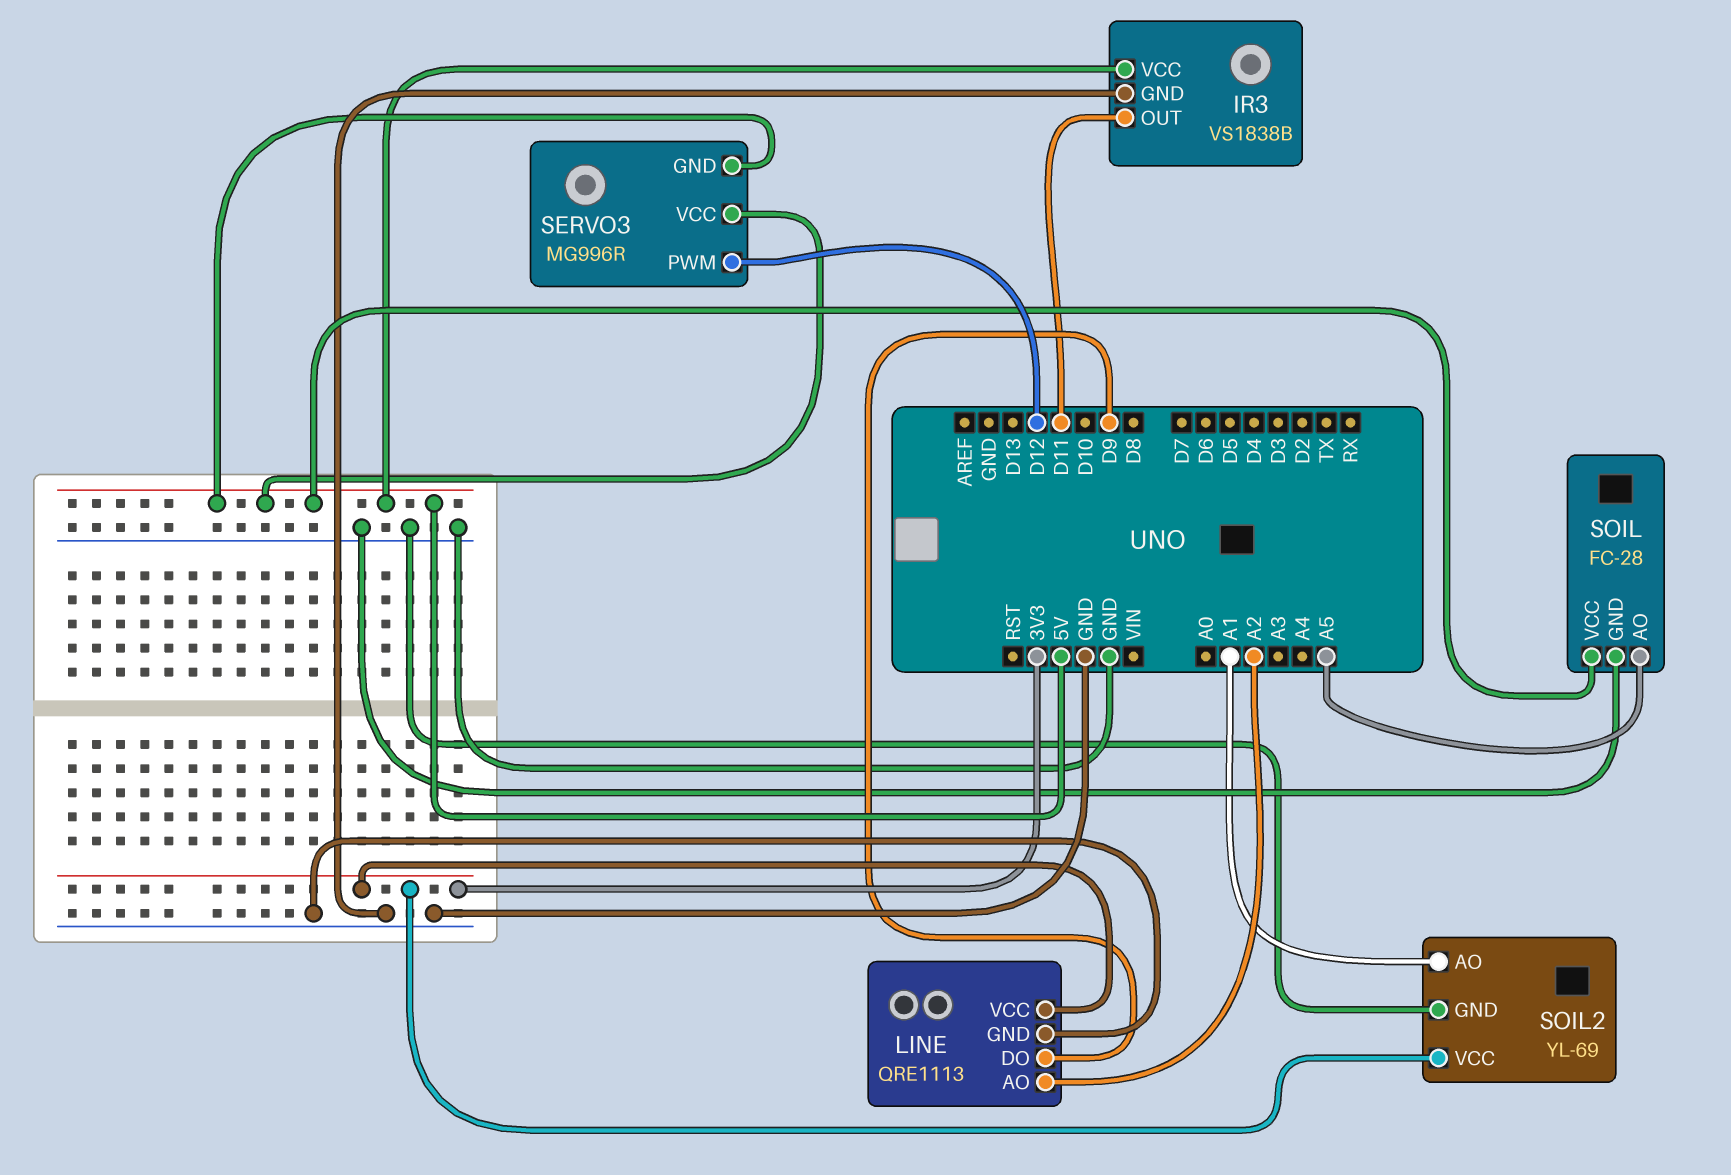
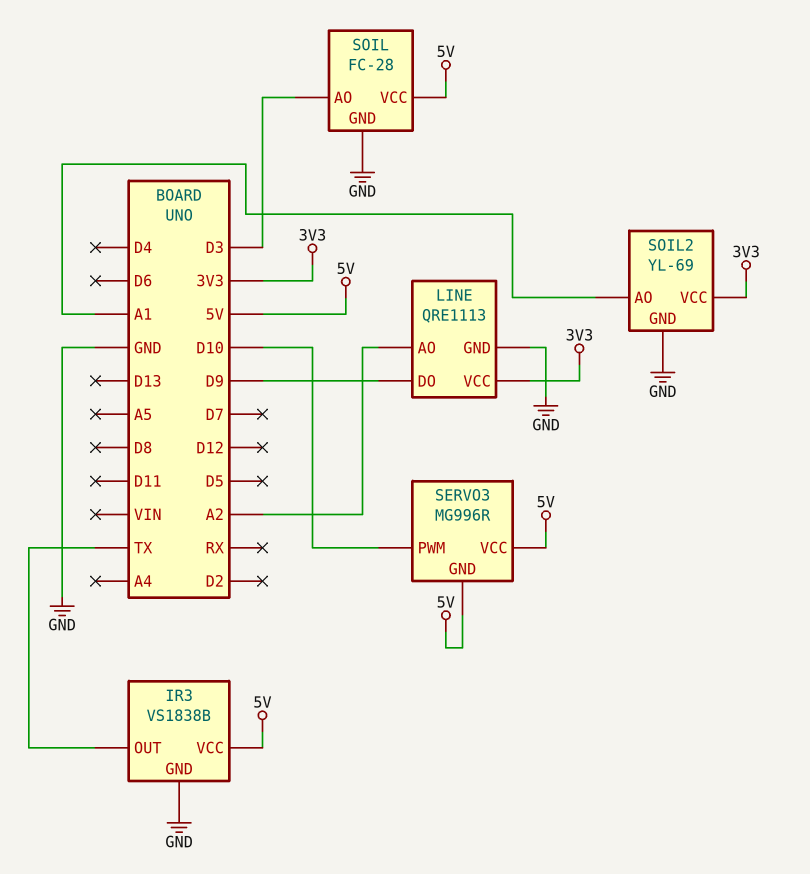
IR3 pin OUT: D11 -> TX
SERVO3 pin PWM: D12 -> D10
SOIL pin AO: A5 -> D3

